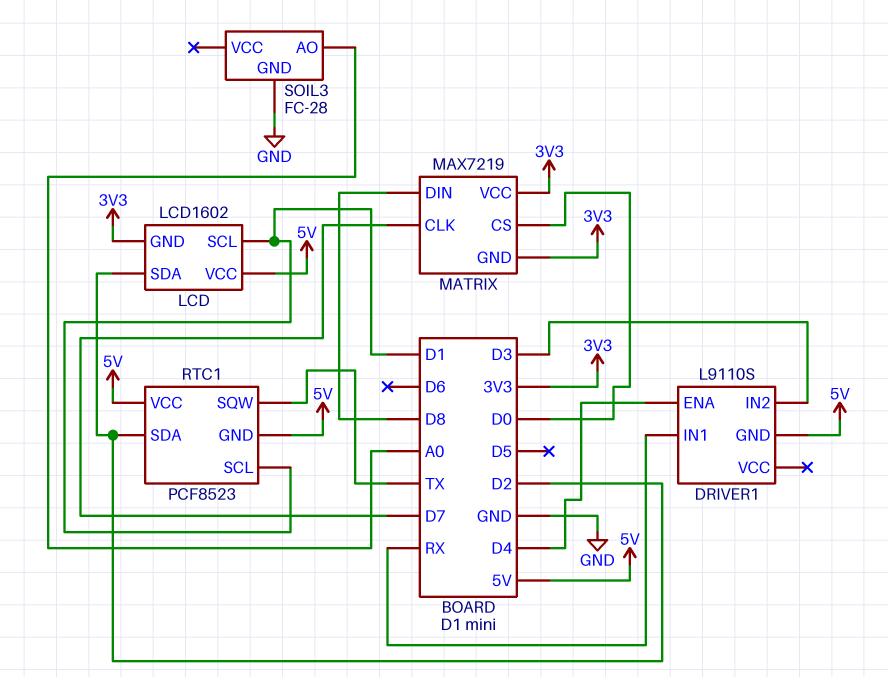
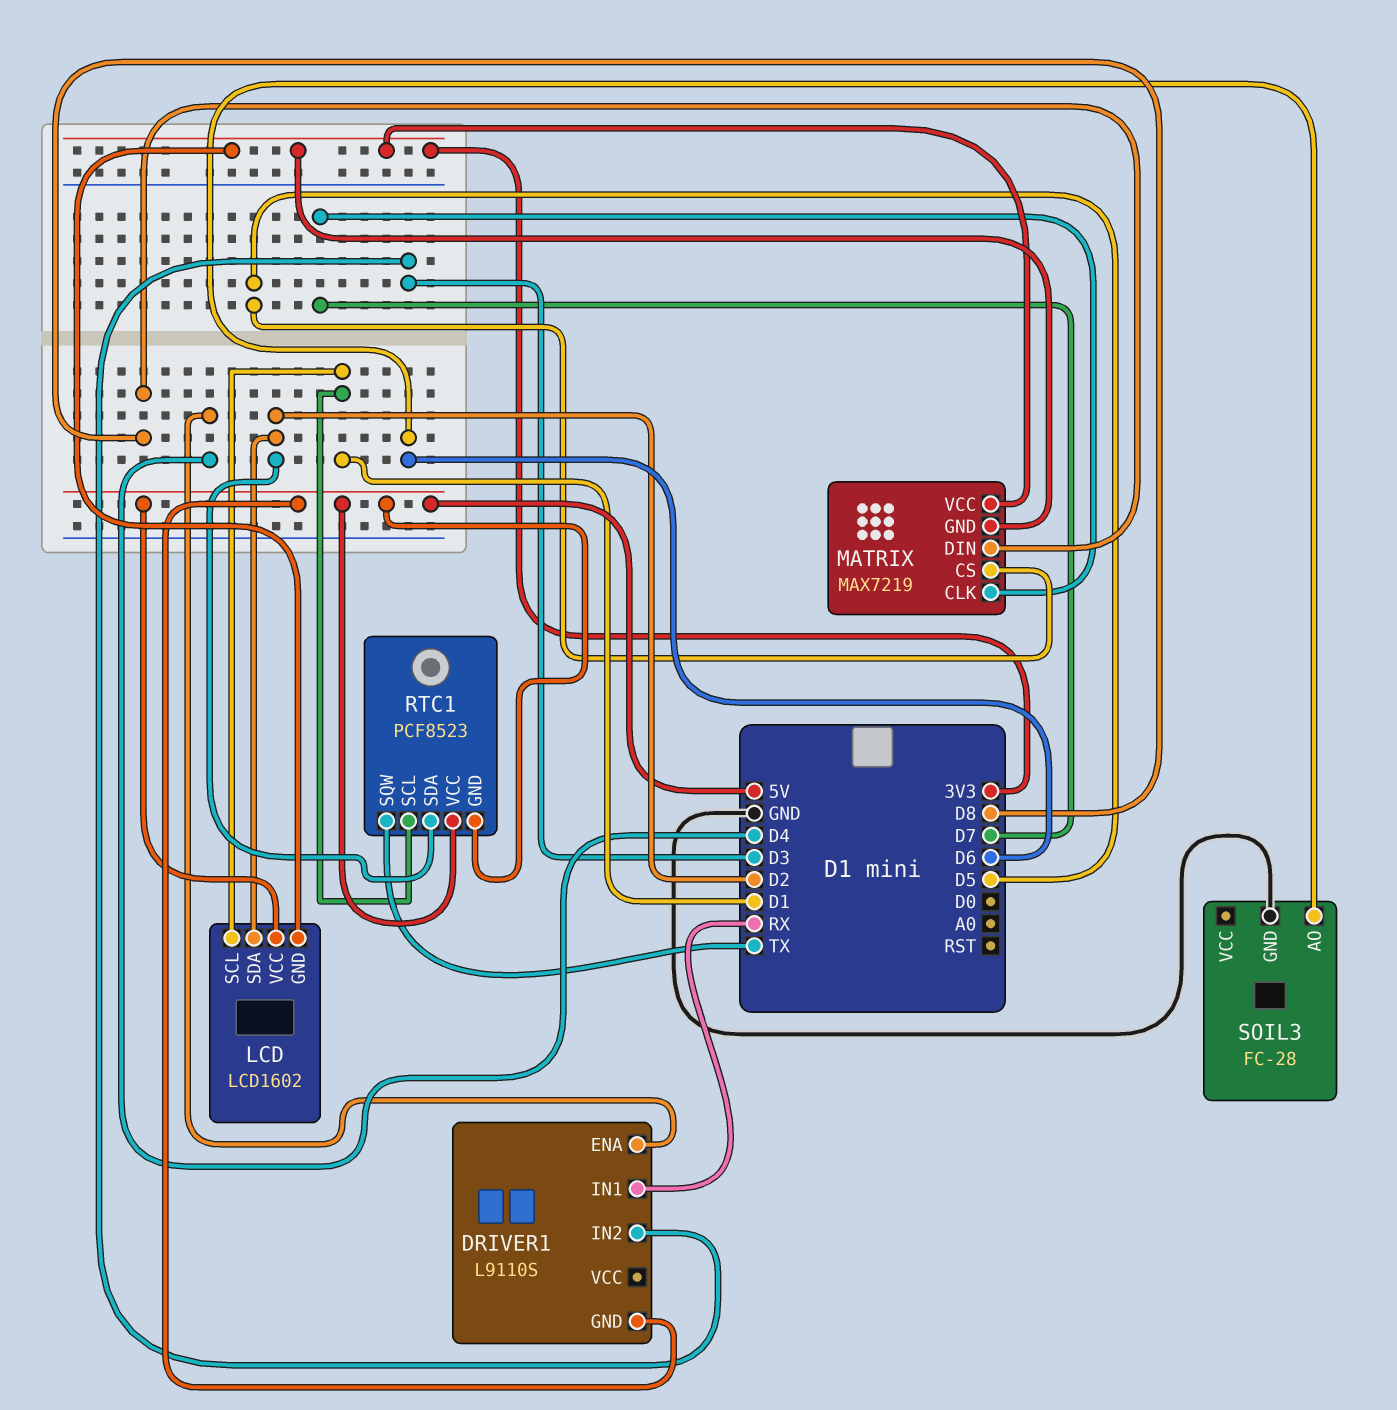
MATRIX pin CS: D0 -> D5
SOIL3 pin AO: A0 -> D6

